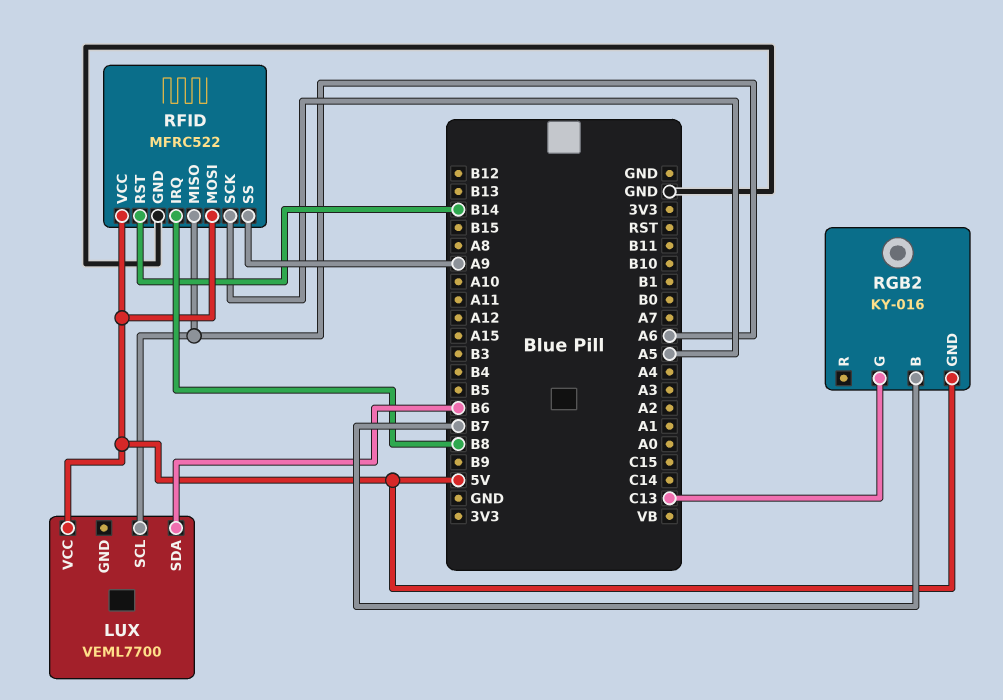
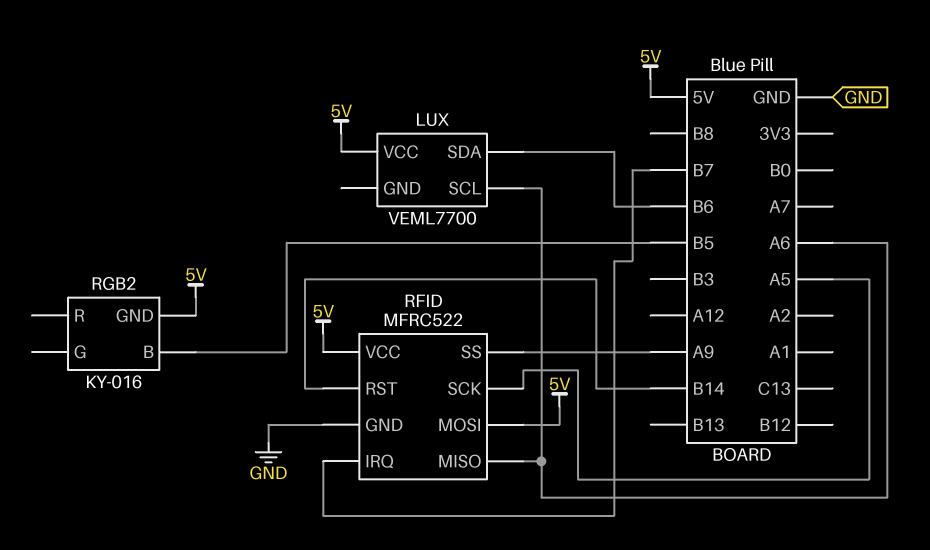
RFID pin IRQ: B8 -> B7
RGB2 pin B: B7 -> B5
RGB2 pin G: C13 -> none

